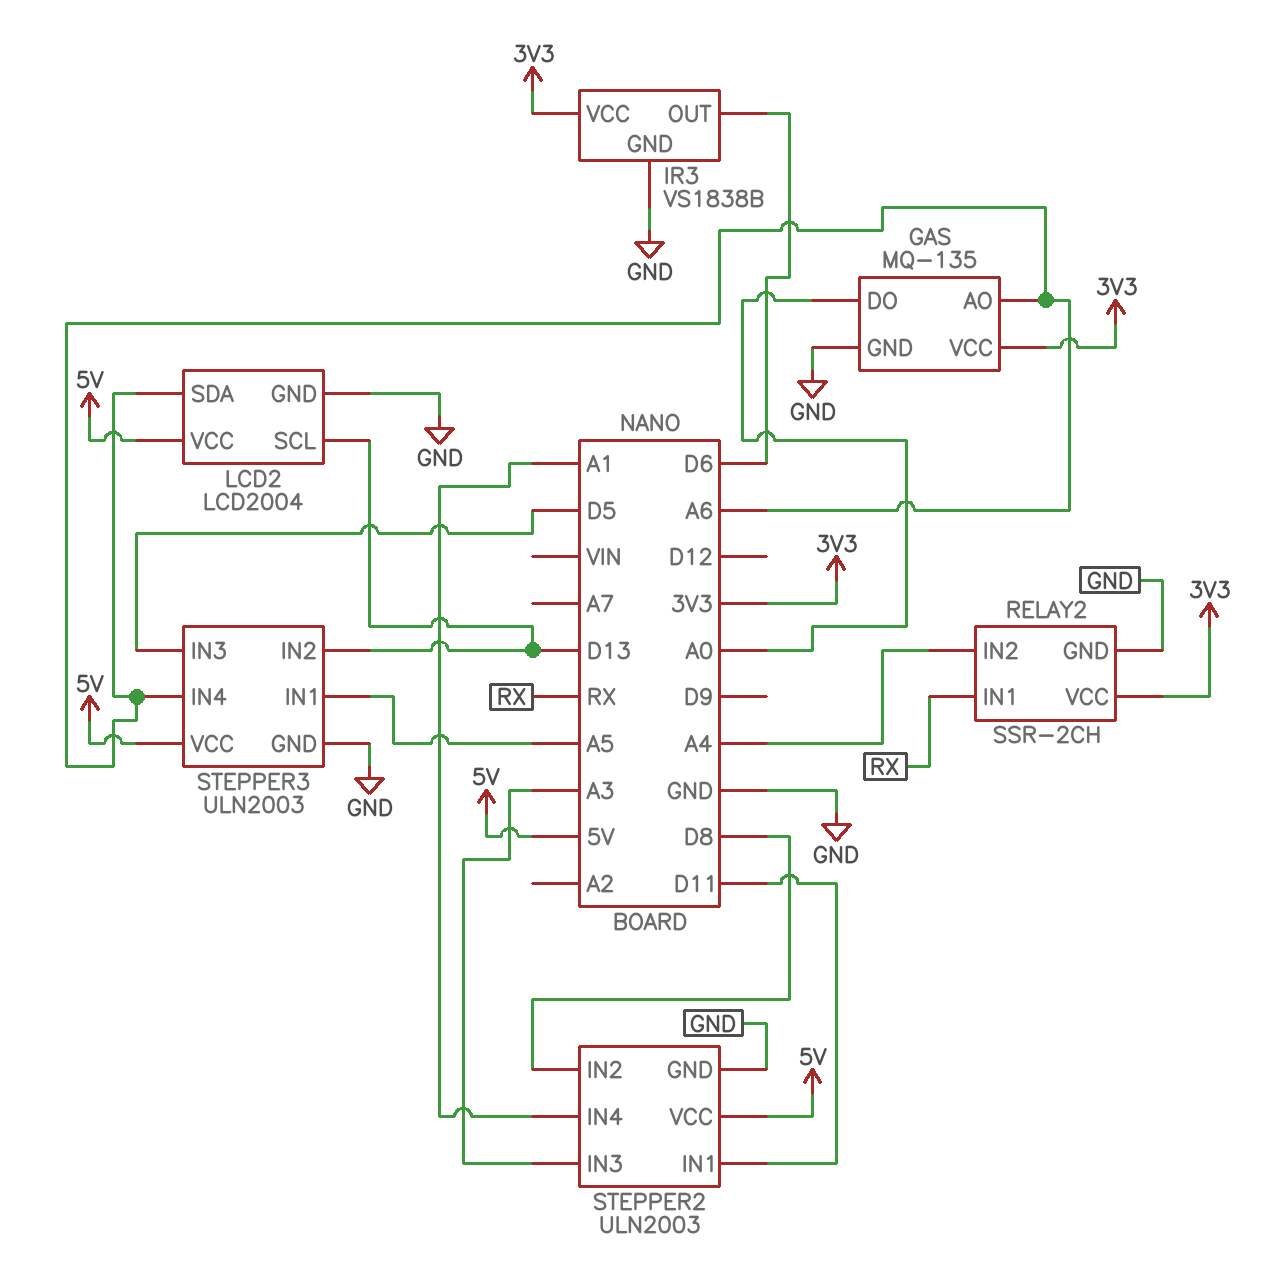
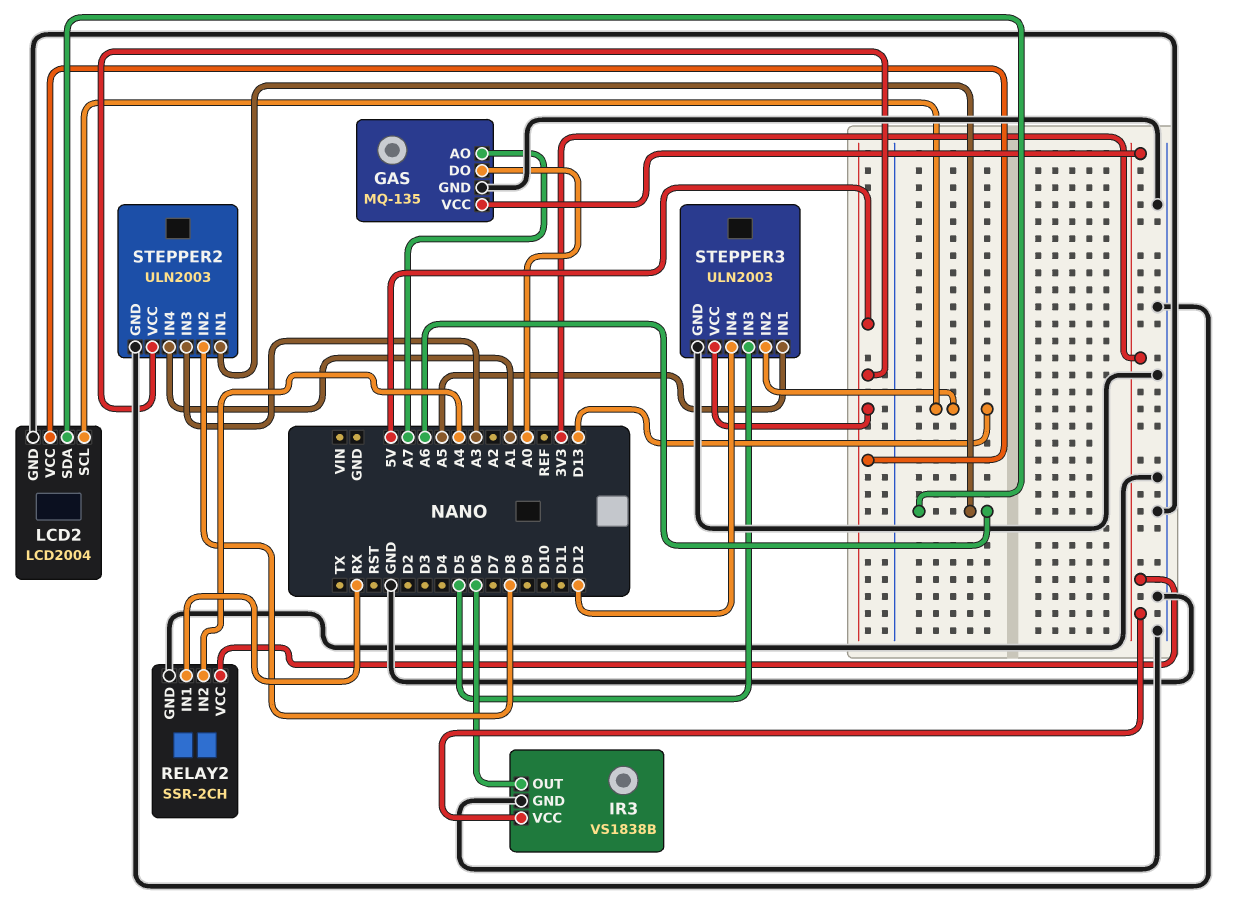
GAS pin AO: A6 -> A7
STEPPER2 pin IN1: D11 -> A6
STEPPER3 pin IN4: A6 -> D12

